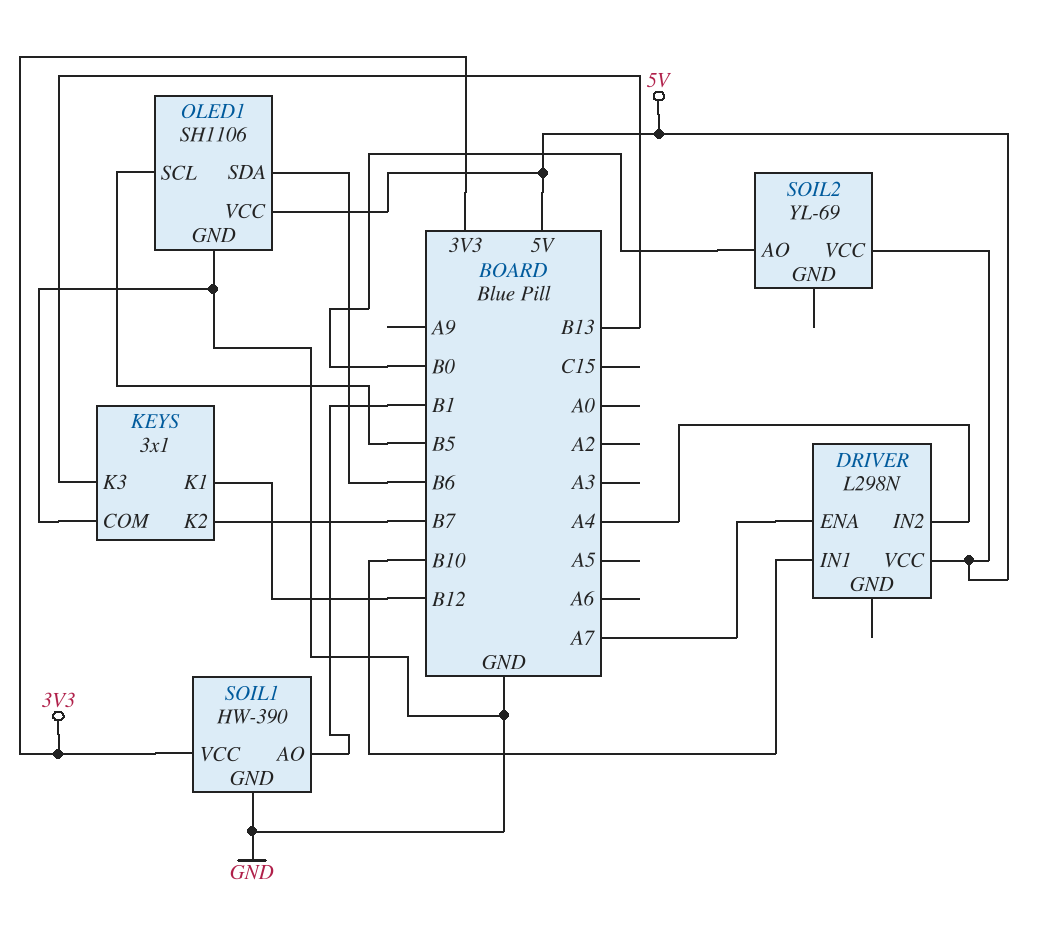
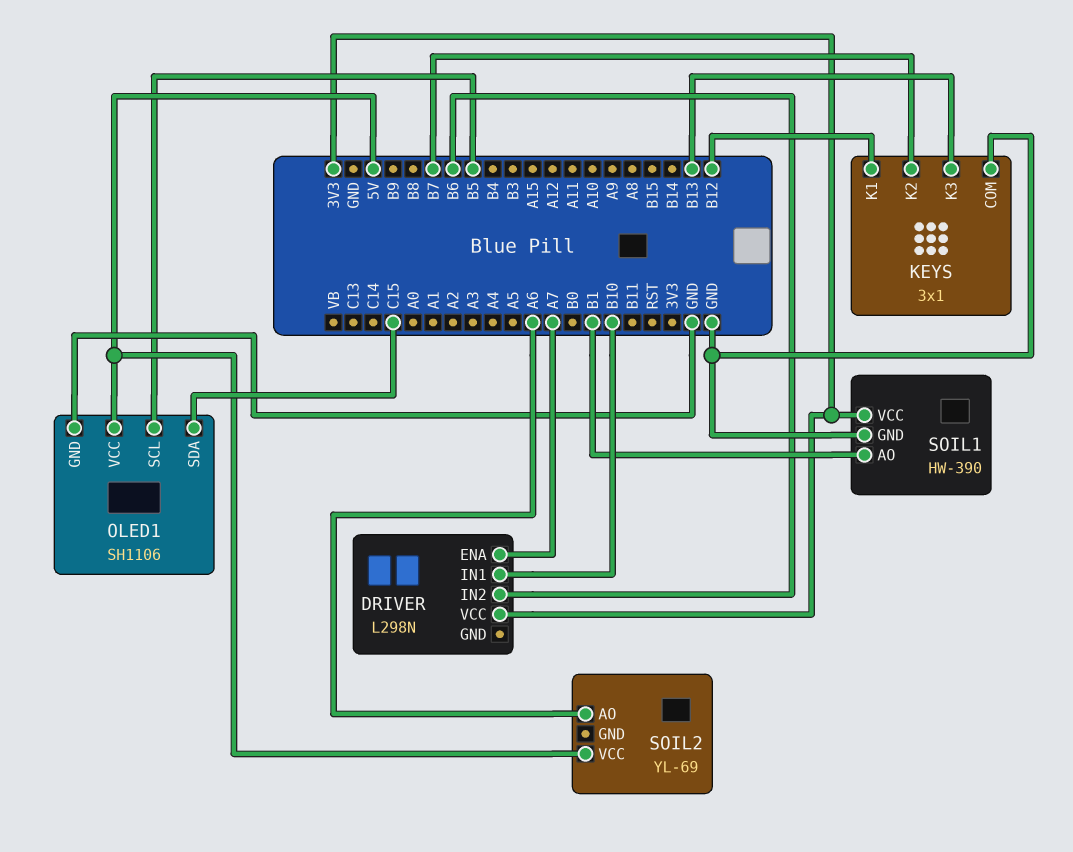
DRIVER pin IN2: A4 -> B6
DRIVER pin VCC: 5V -> 3V3
OLED1 pin SDA: B6 -> C15
SOIL2 pin AO: B0 -> A6

